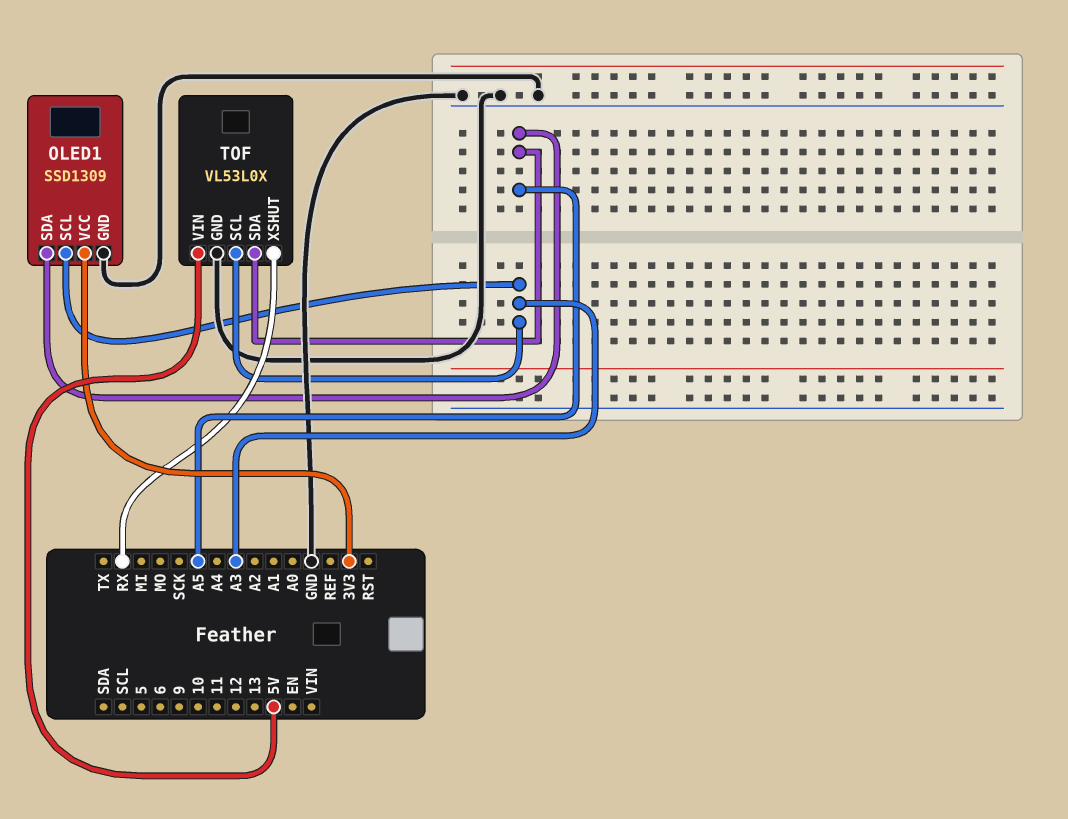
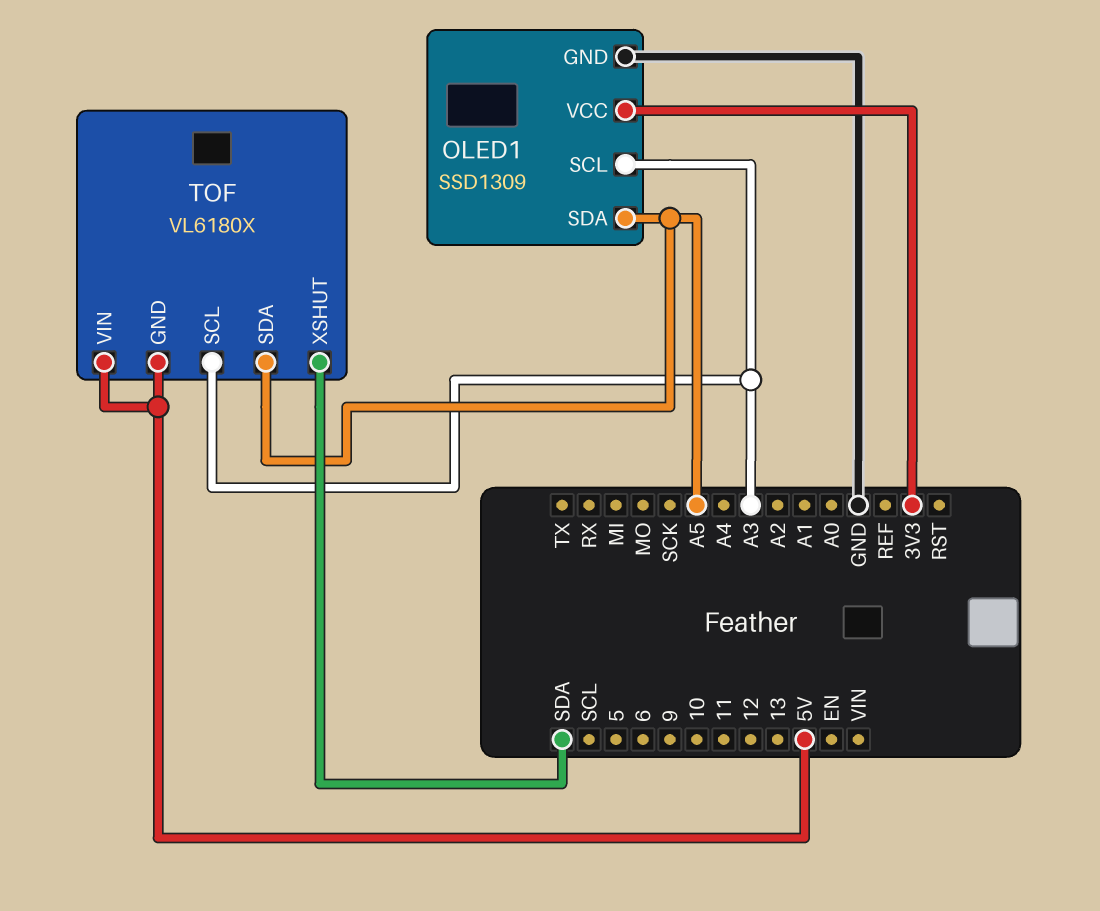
TOF: VL53L0X -> VL6180X
TOF pin GND: GND -> 5V
TOF pin XSHUT: RX -> SDA

